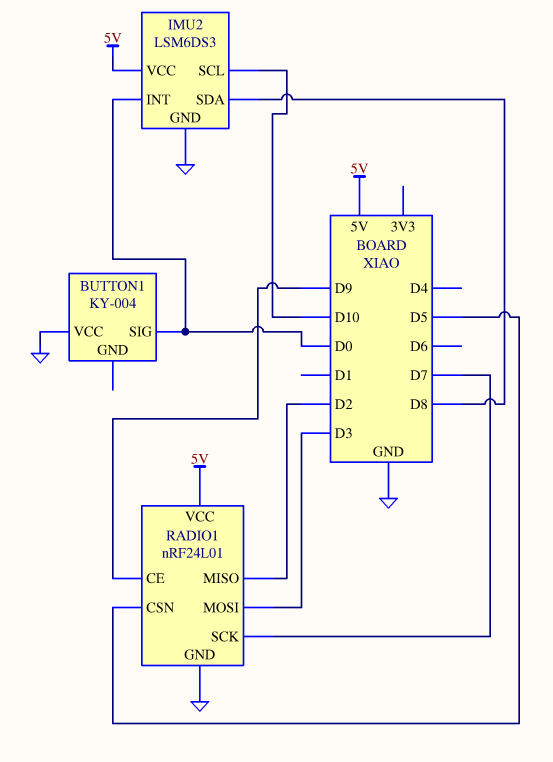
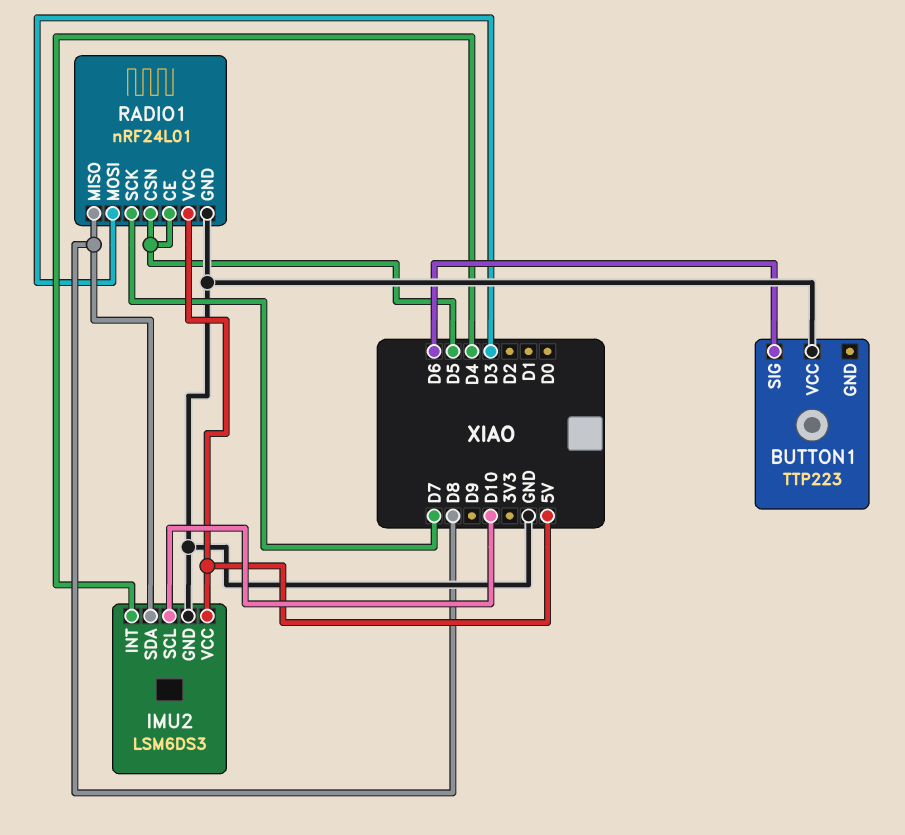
BUTTON1: KY-004 -> TTP223
BUTTON1 pin SIG: D0 -> D6
IMU2 pin INT: D0 -> D4
RADIO1 pin CE: D9 -> D5
RADIO1 pin MISO: D2 -> D8

